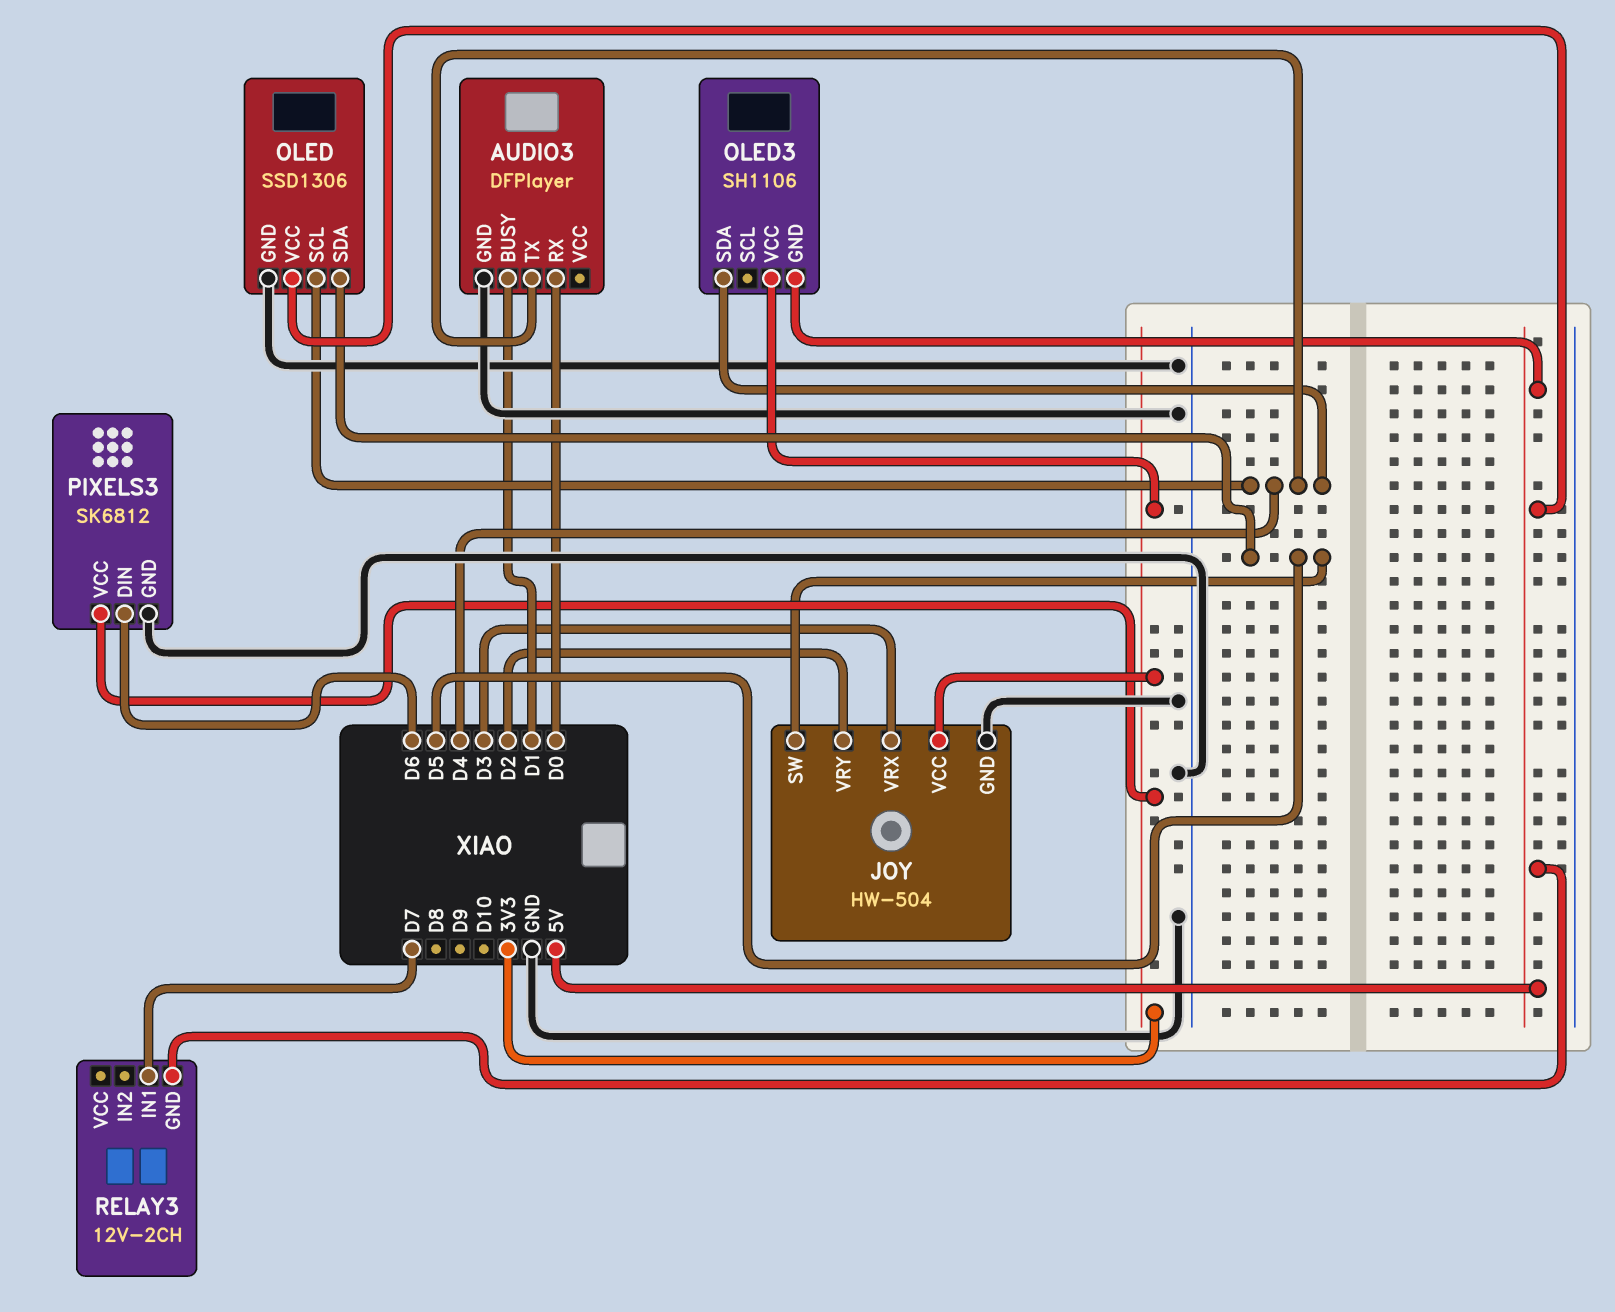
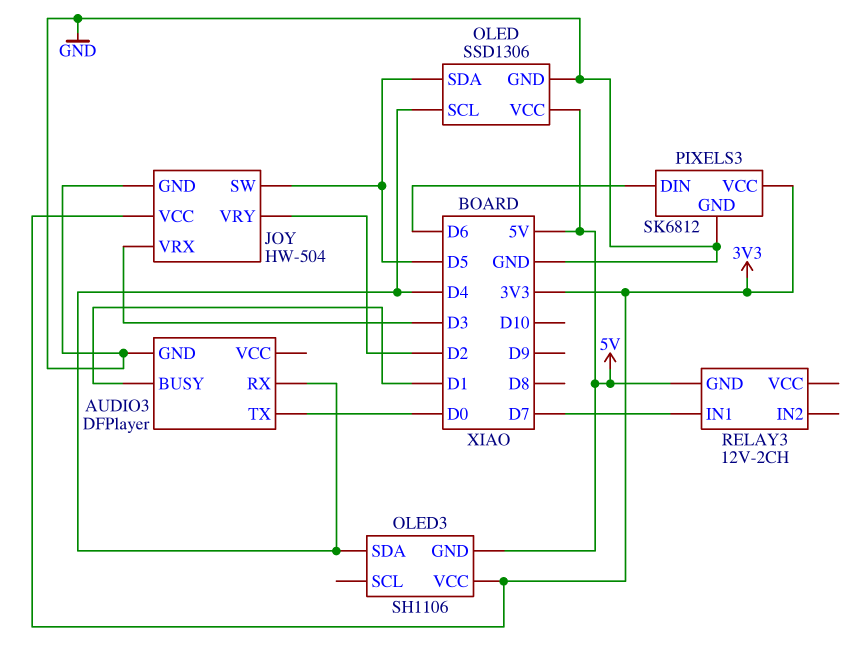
AUDIO3 pin RX: D0 -> D4
AUDIO3 pin TX: D4 -> D0

